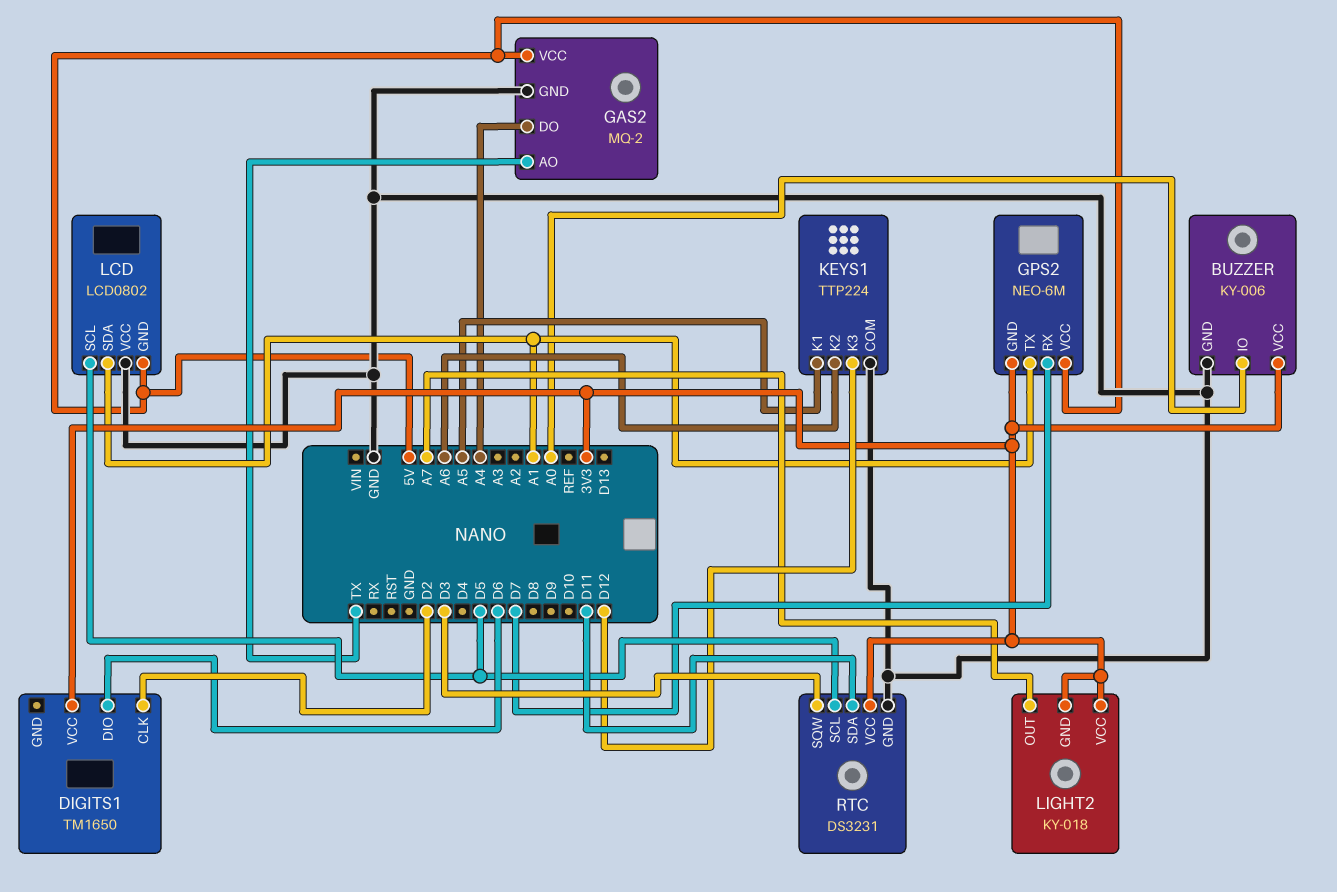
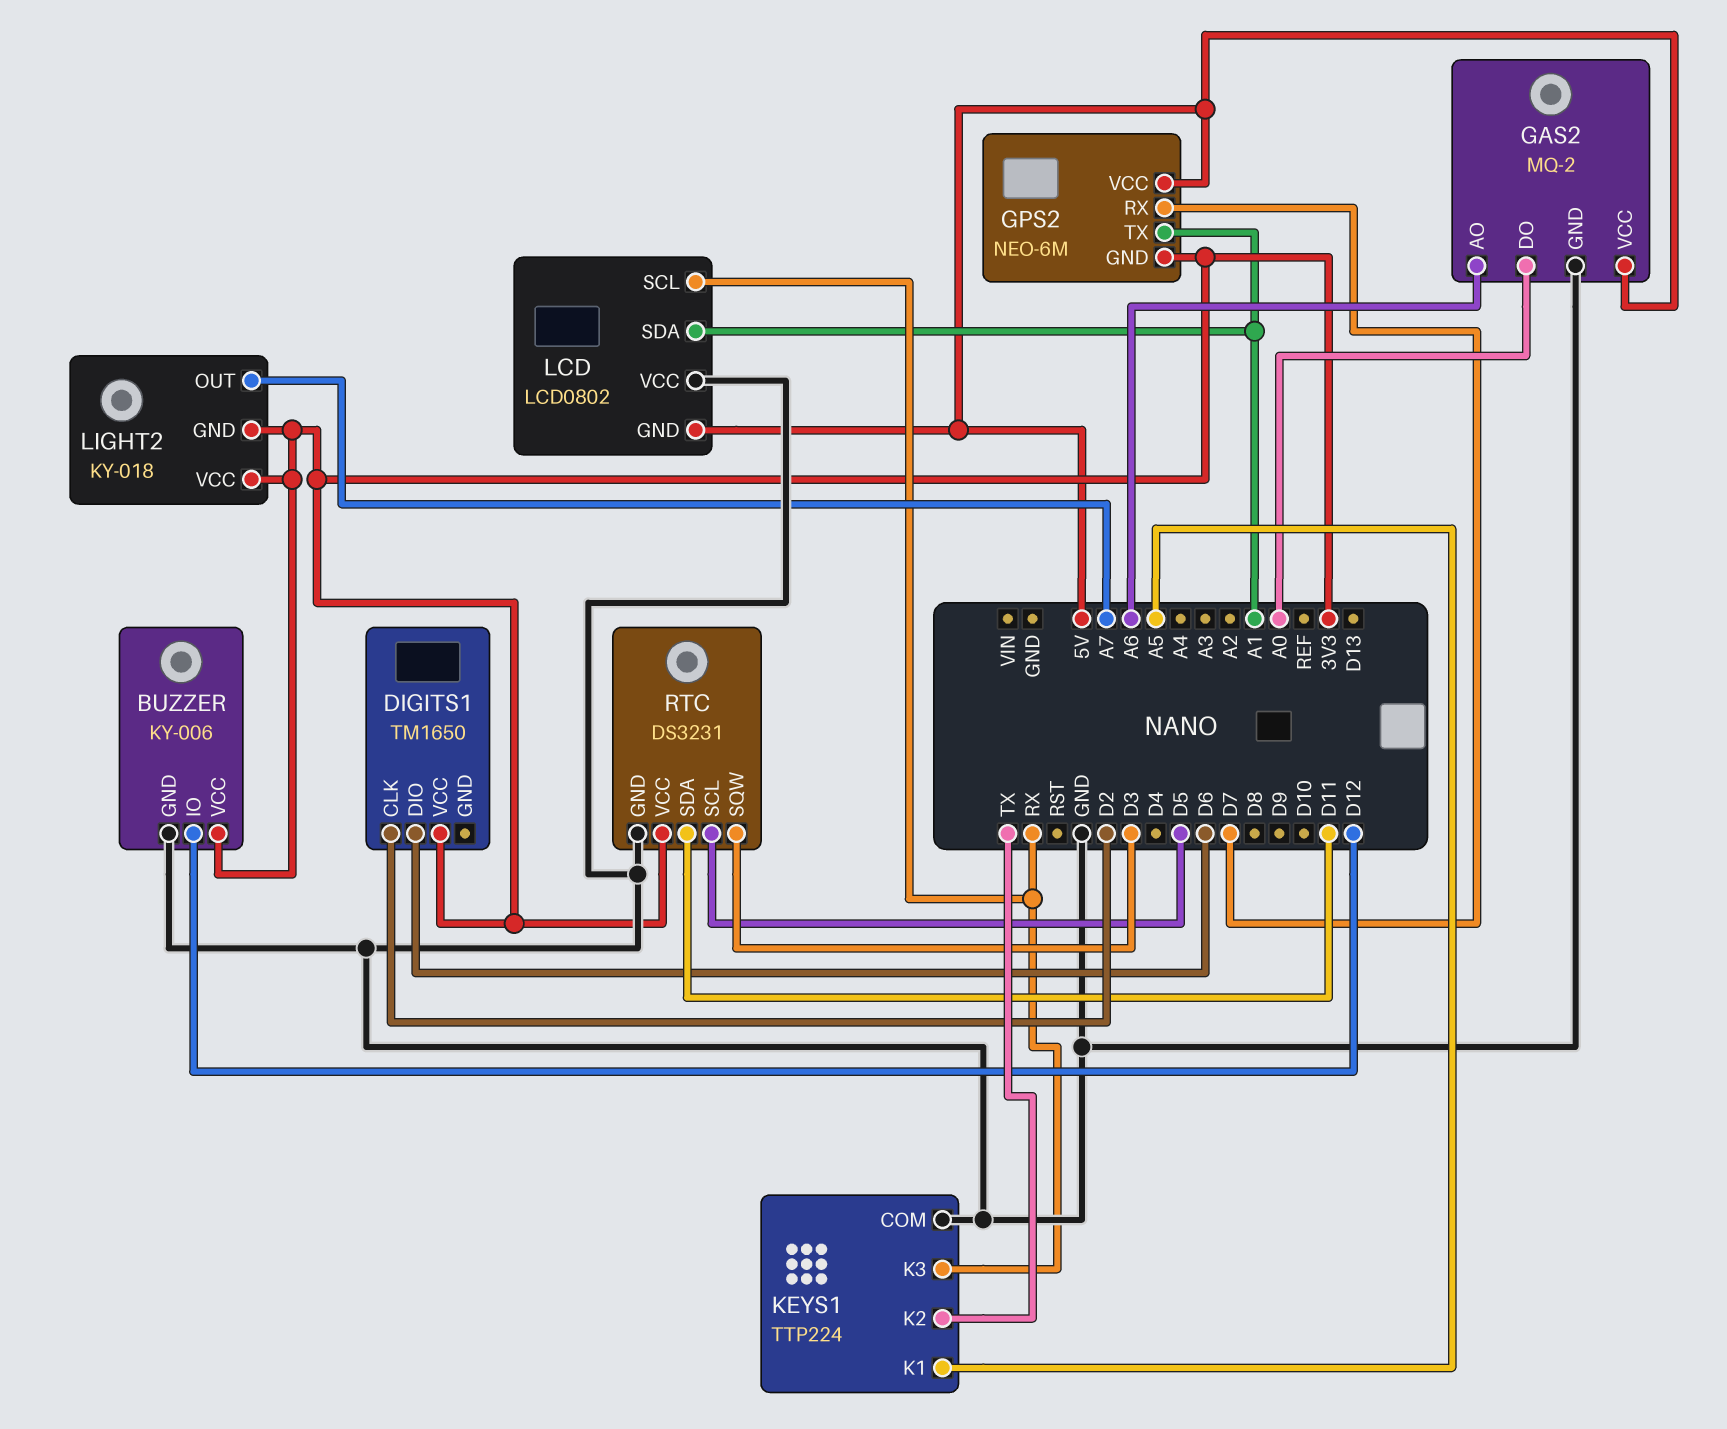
BUZZER pin IO: A0 -> D12
GAS2 pin AO: TX -> A6
GAS2 pin DO: A4 -> A0
KEYS1 pin K2: A6 -> TX
KEYS1 pin K3: D12 -> RX
LCD pin SCL: D5 -> RX

